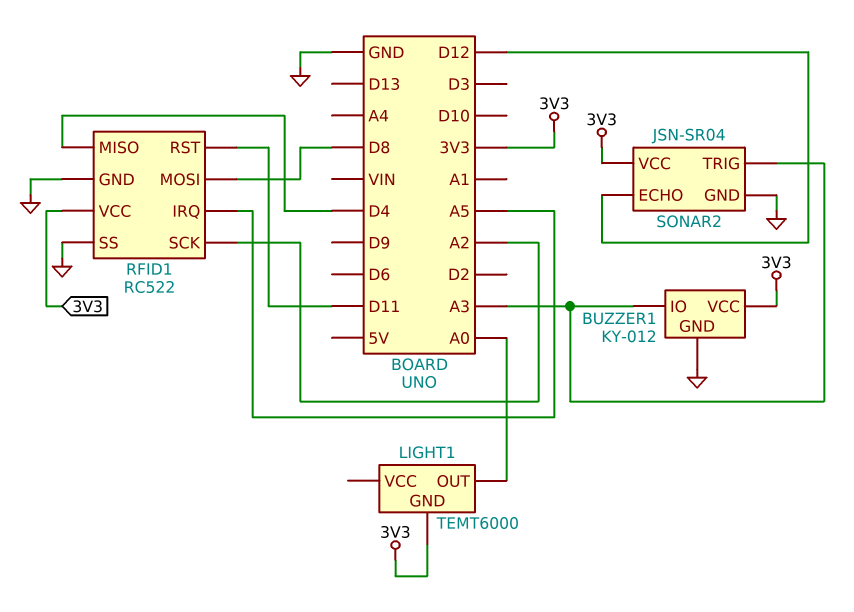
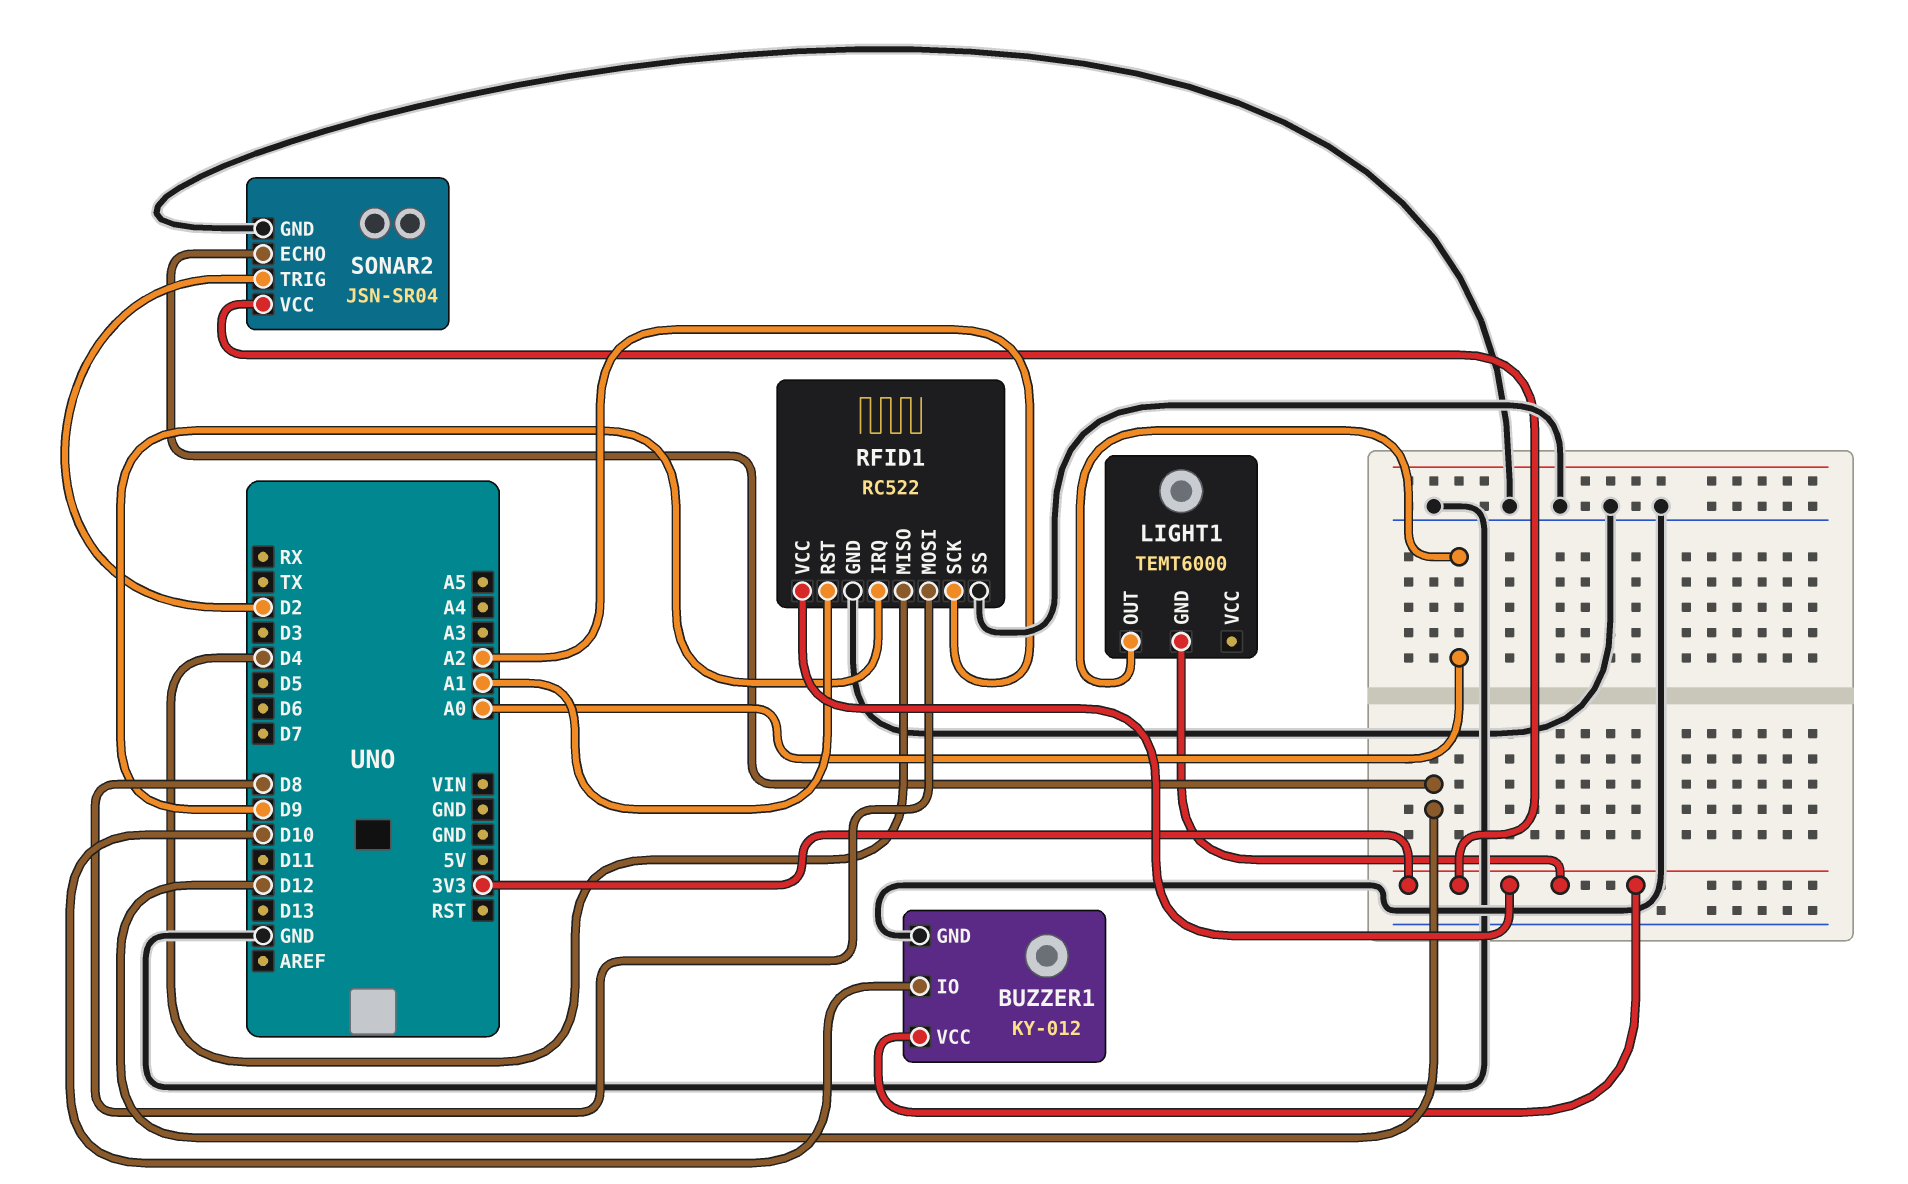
BUZZER1 pin IO: A3 -> D10
RFID1 pin IRQ: A5 -> D9
RFID1 pin RST: D11 -> A1
SONAR2 pin TRIG: A3 -> D2

